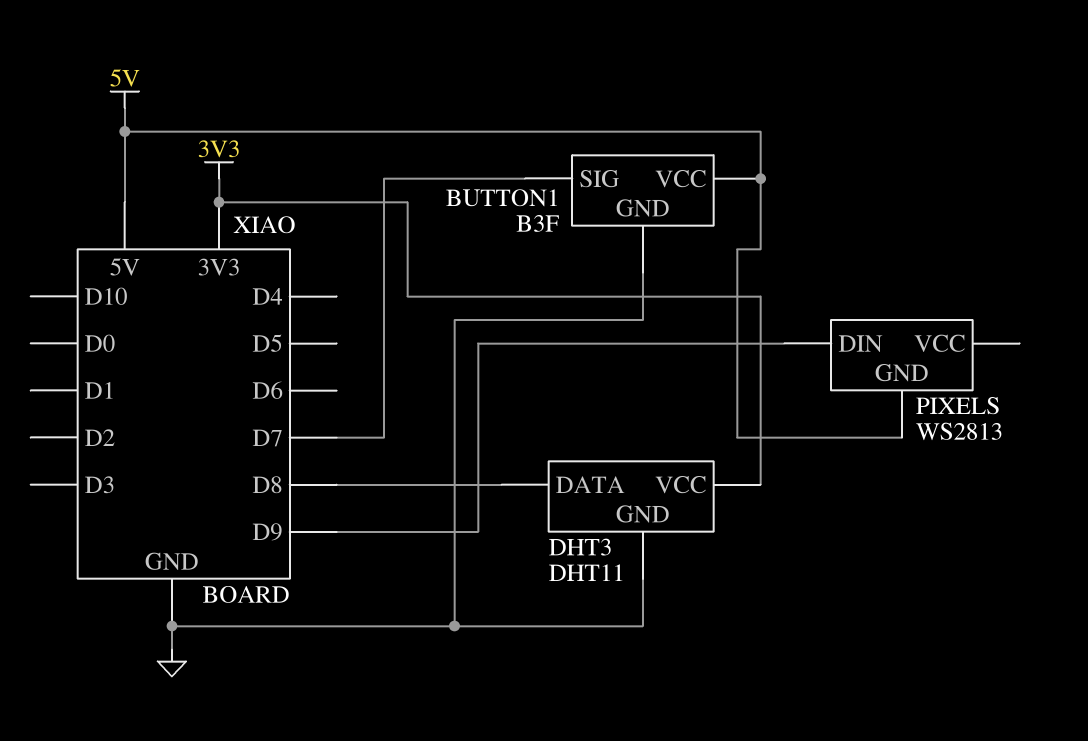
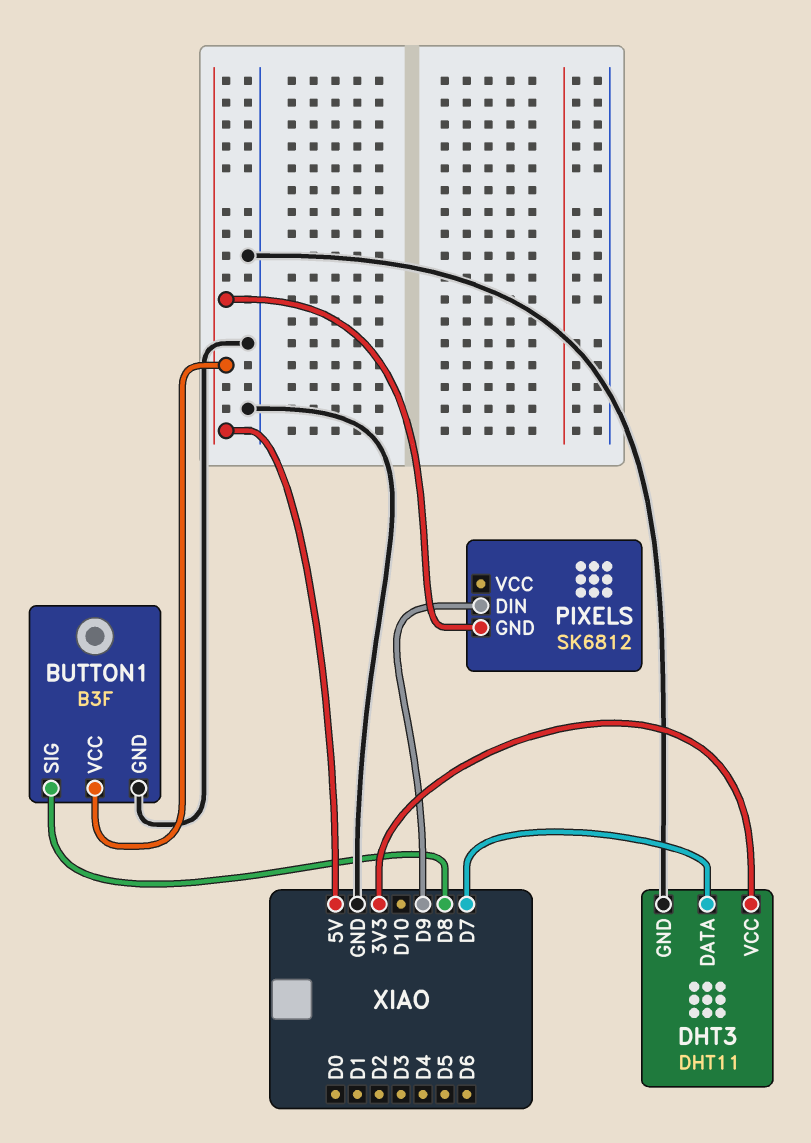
BUTTON1 pin SIG: D7 -> D8
DHT3 pin DATA: D8 -> D7
PIXELS: WS2813 -> SK6812

